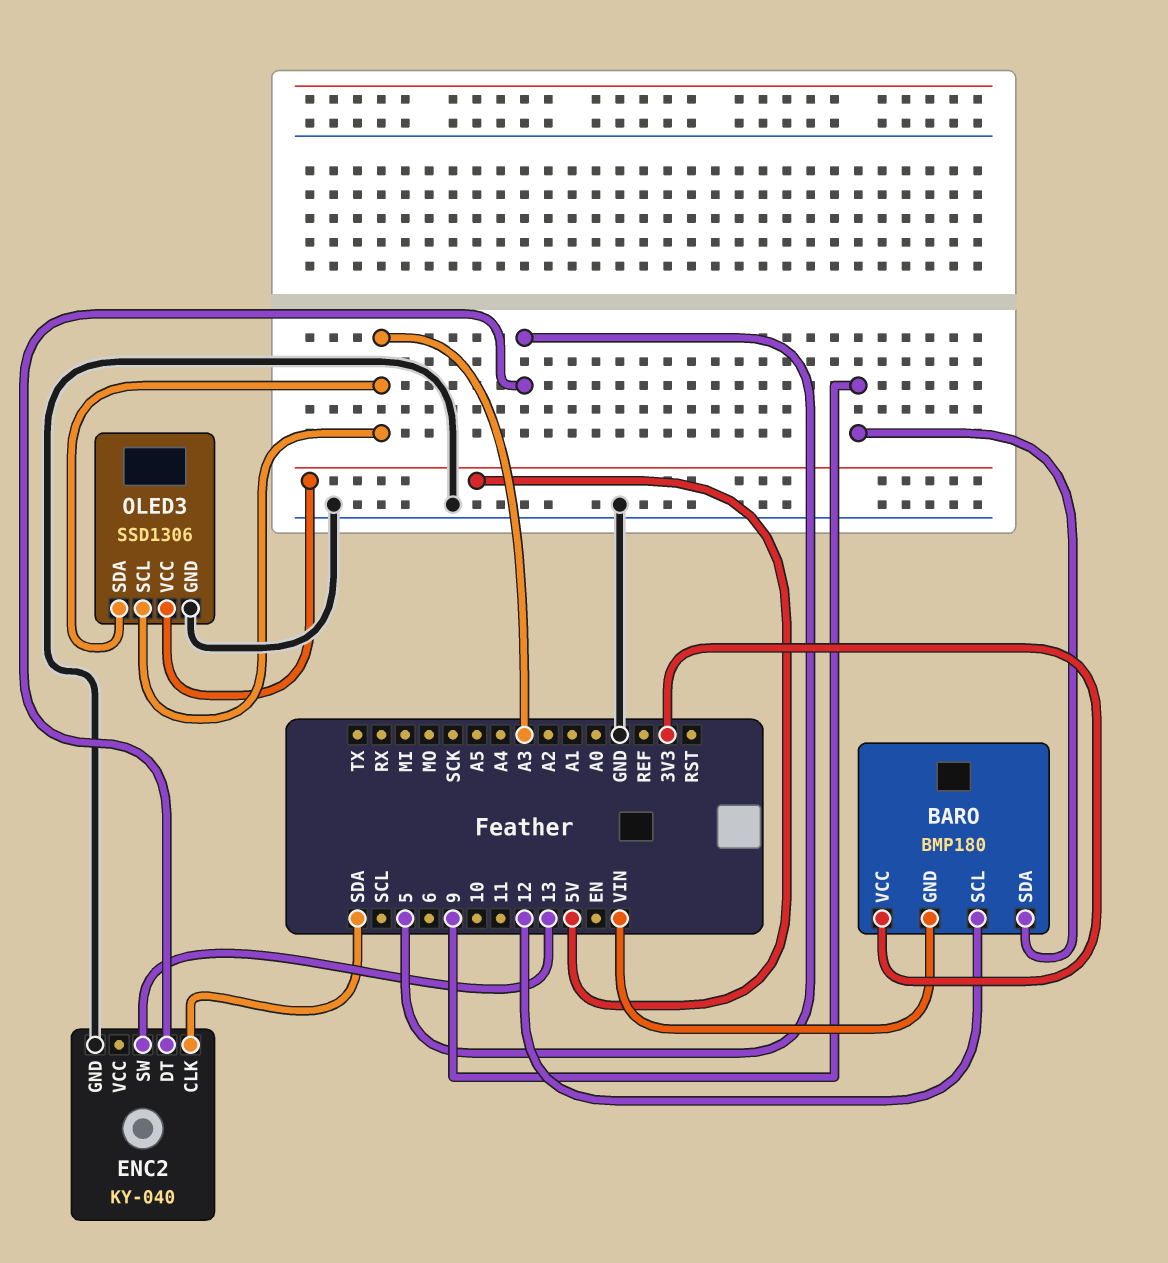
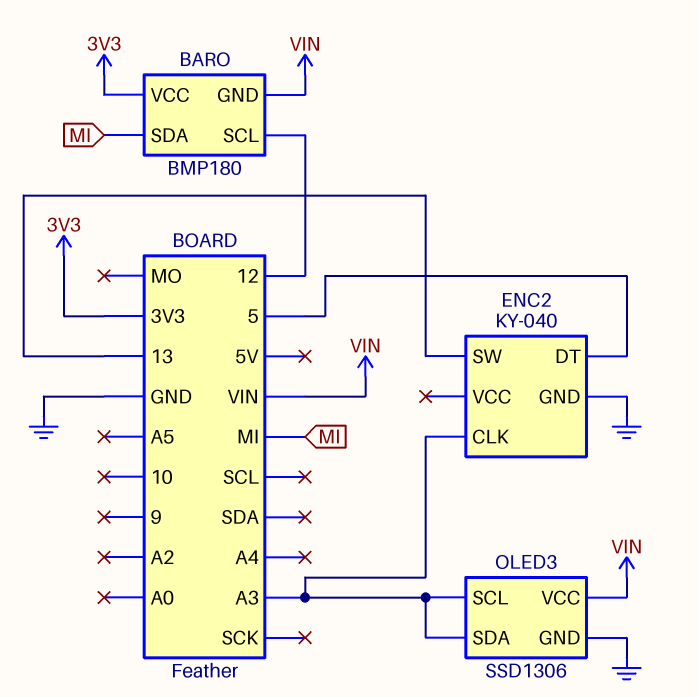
BARO pin SDA: 9 -> MI
ENC2 pin CLK: SDA -> A3
OLED3 pin VCC: 5V -> VIN

